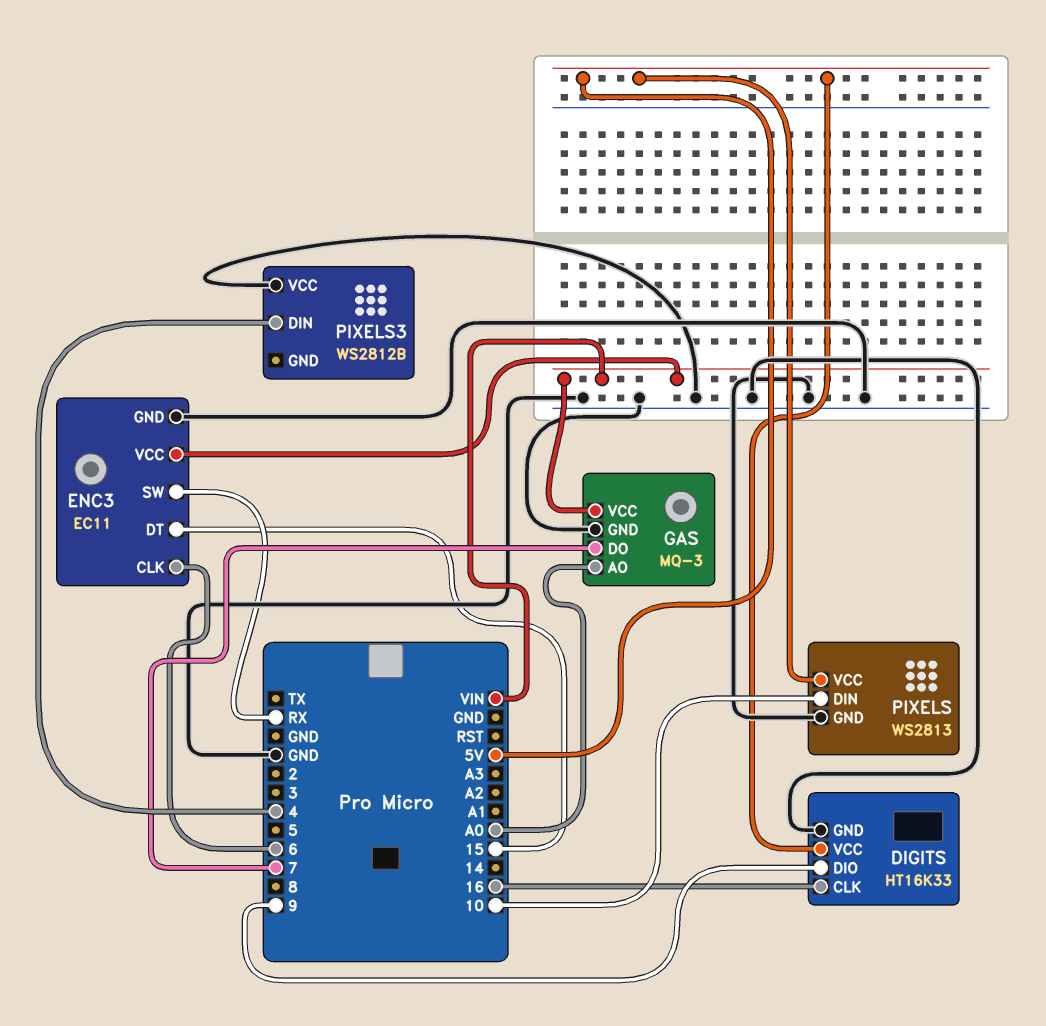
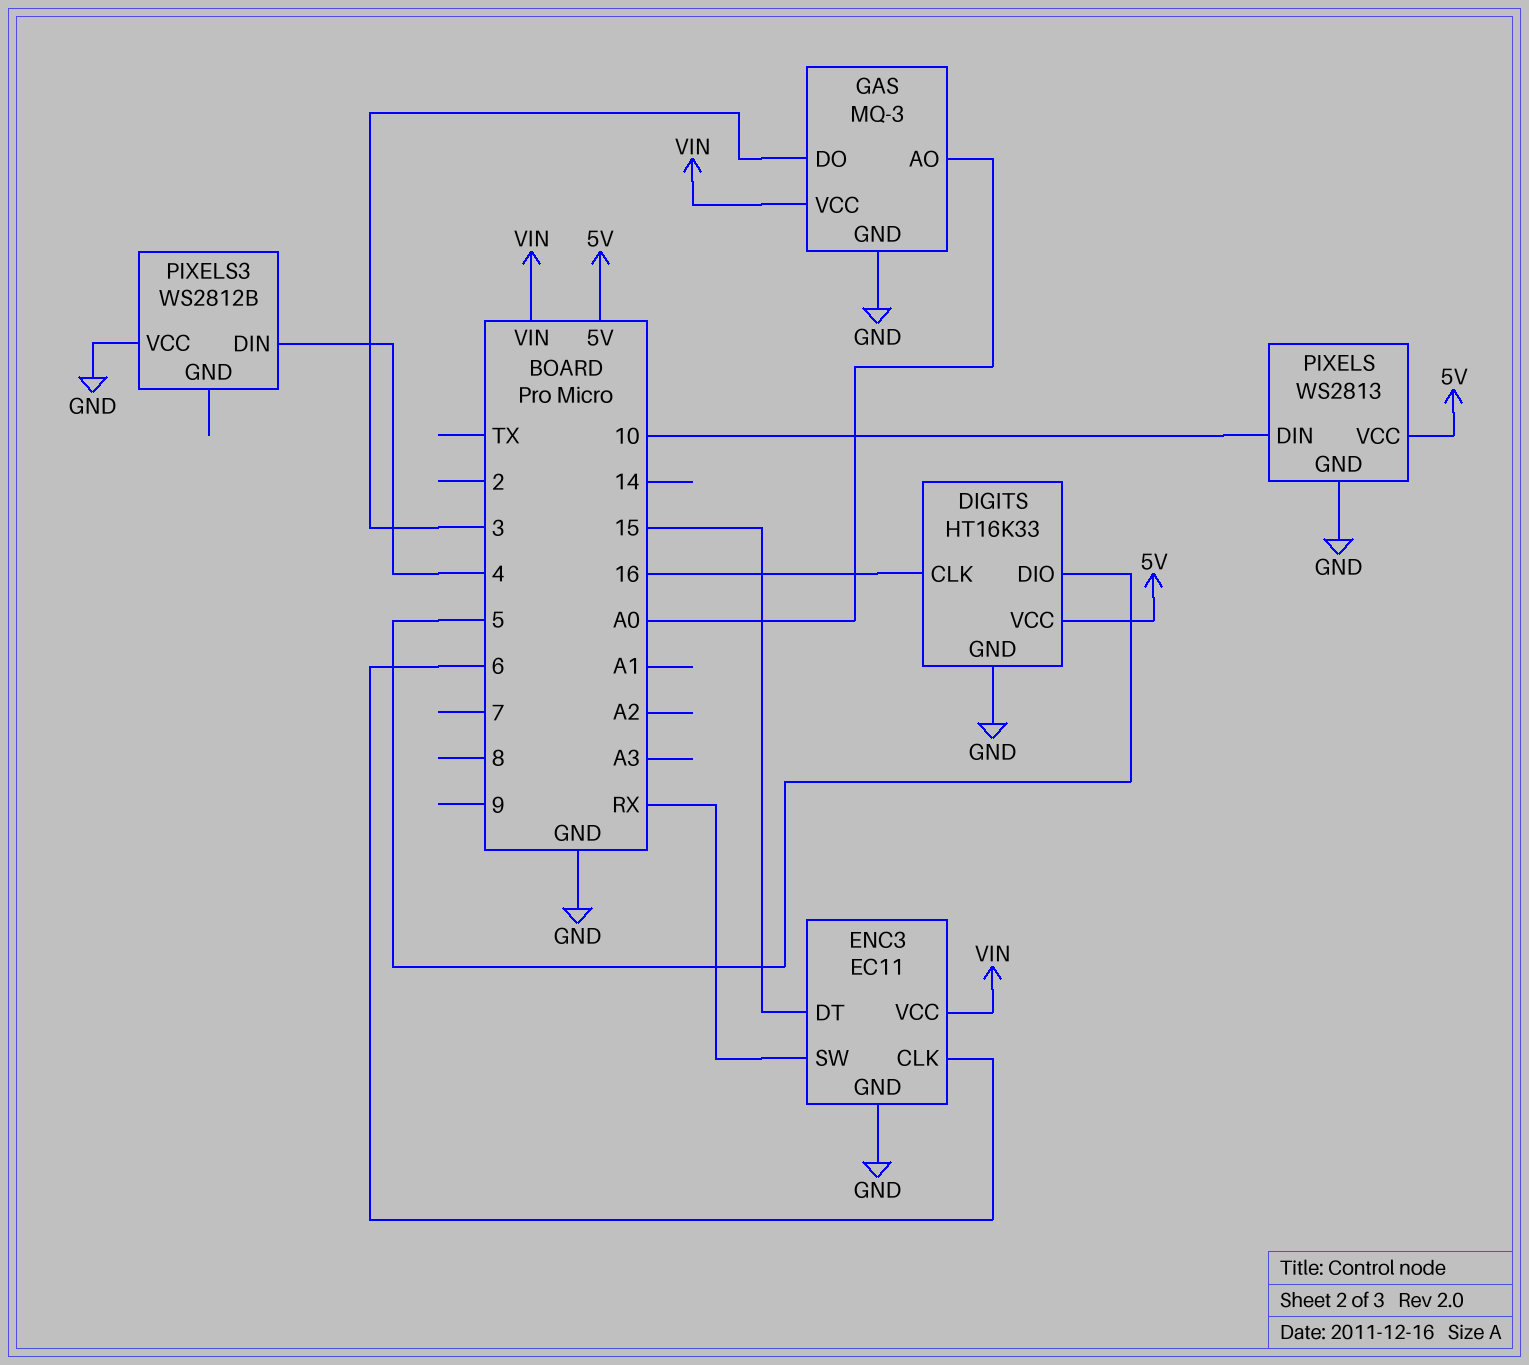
DIGITS pin DIO: 9 -> 5
GAS pin DO: 7 -> 3

